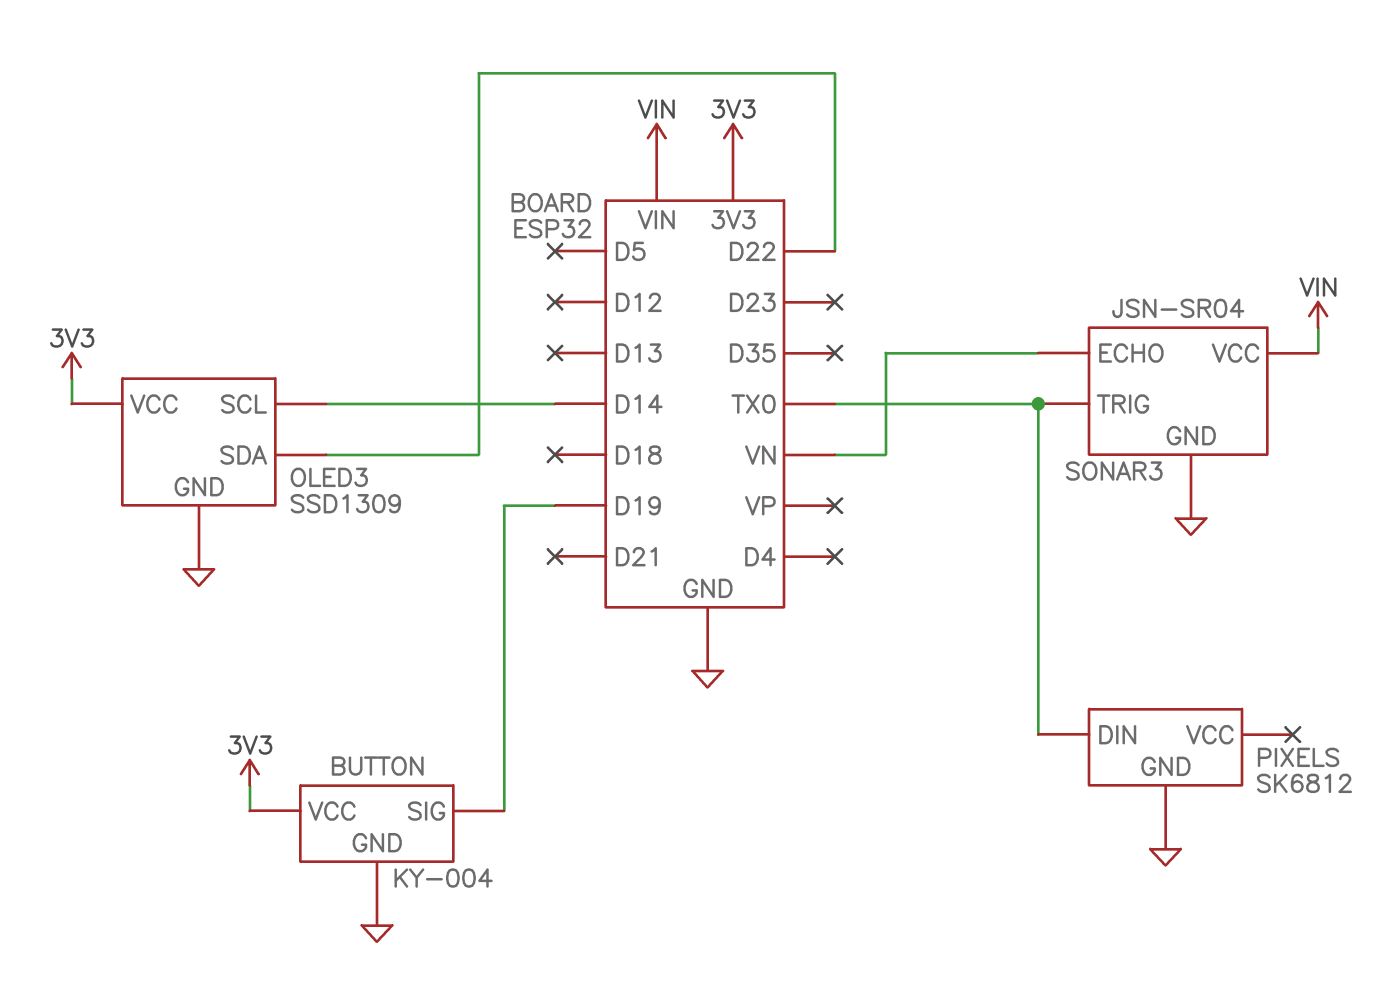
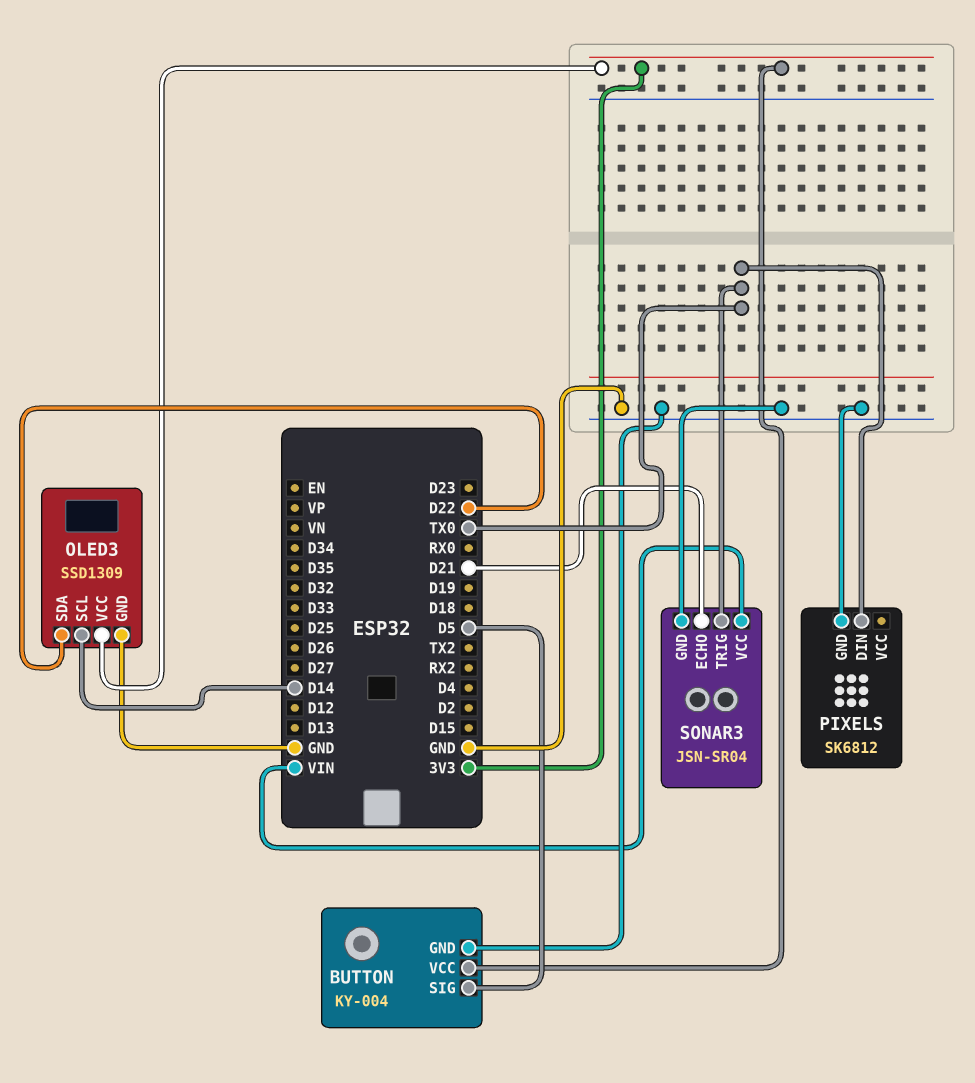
BUTTON pin SIG: D19 -> D5
SONAR3 pin ECHO: VN -> D21

